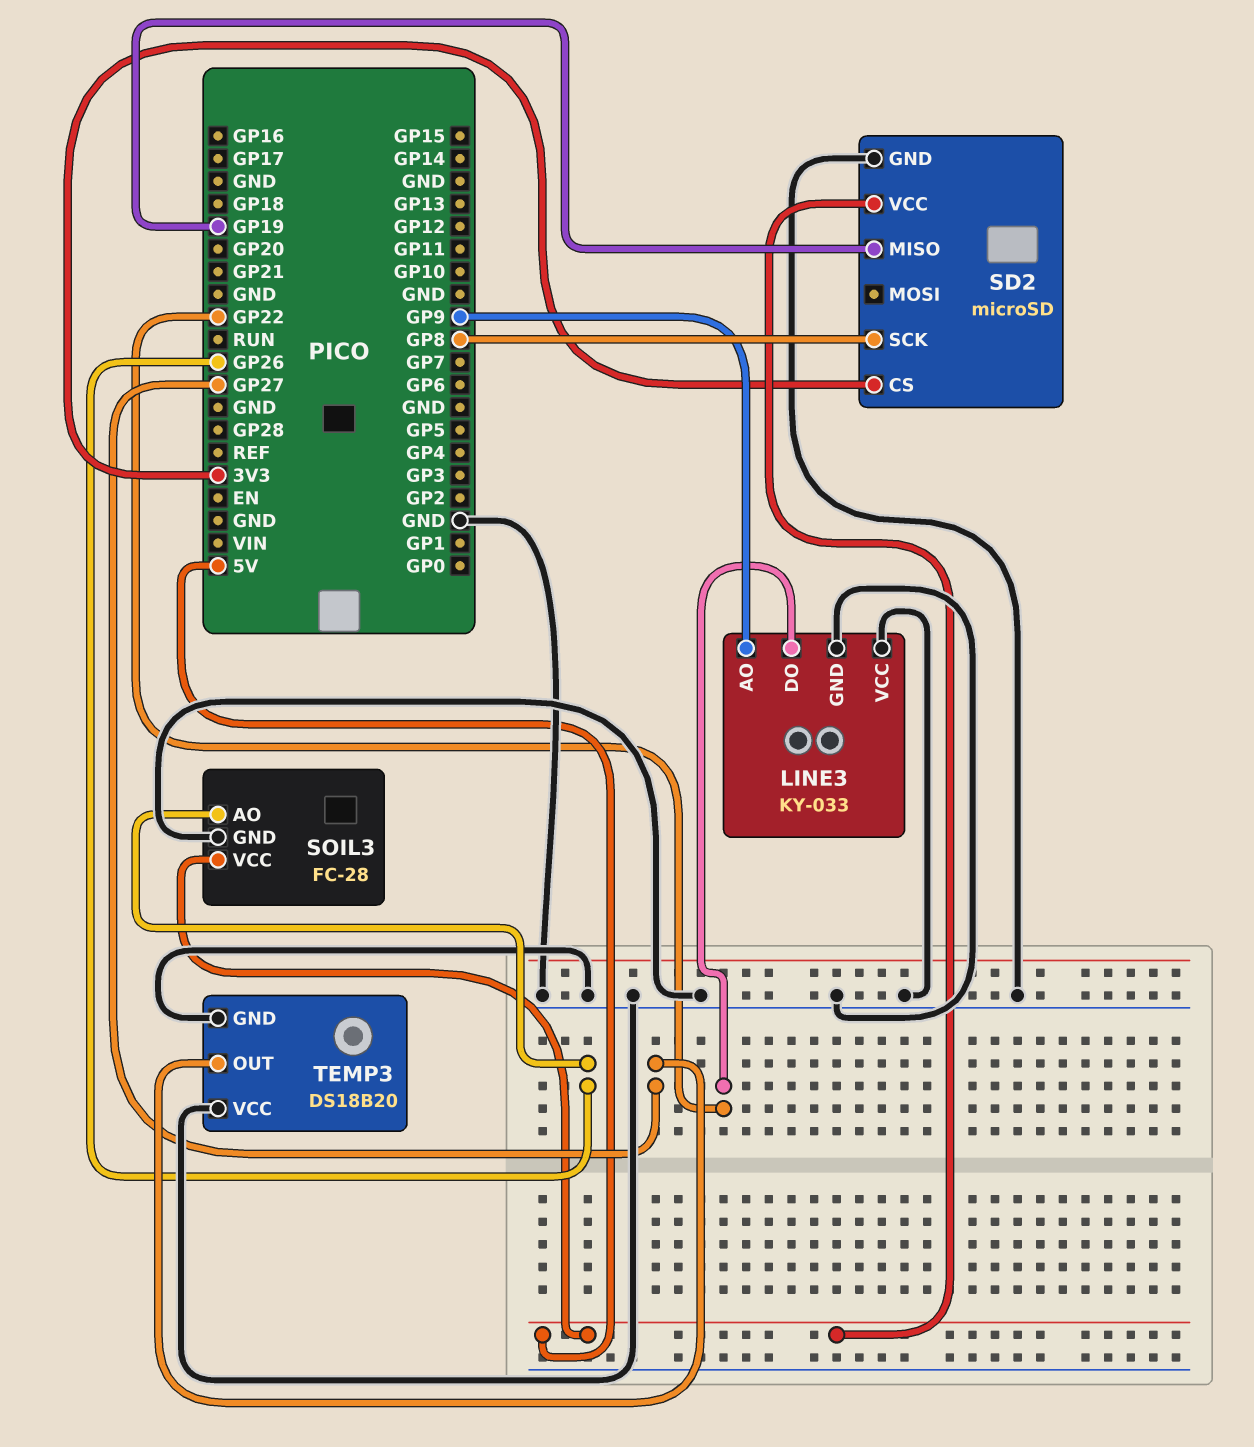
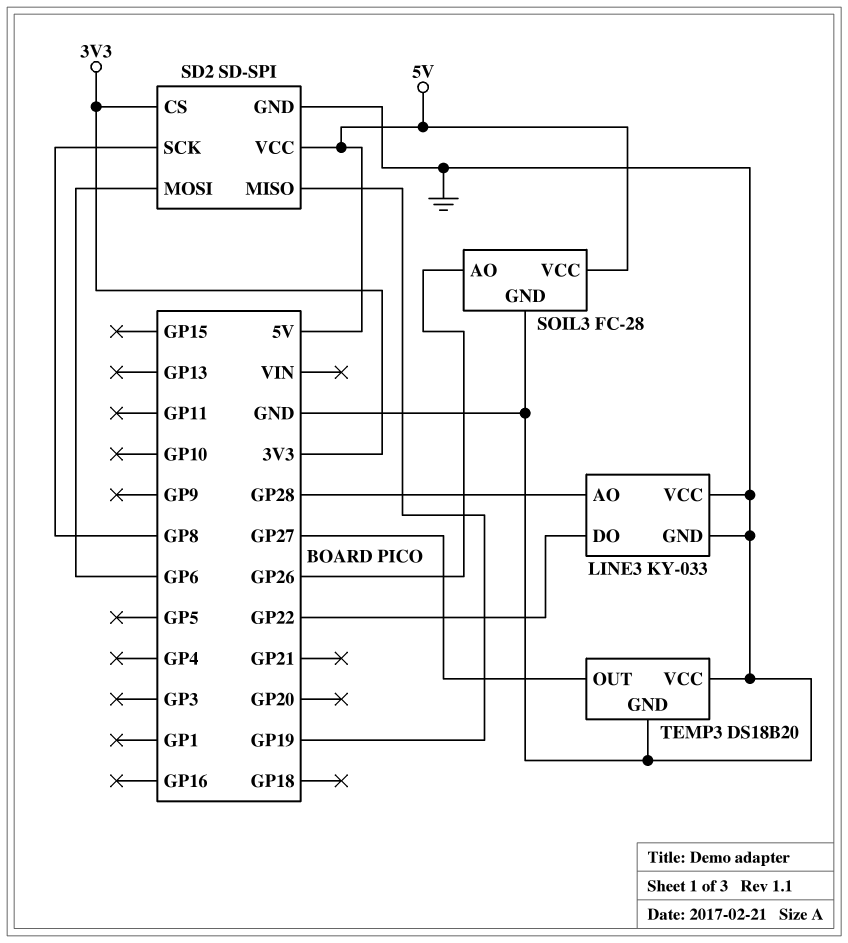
LINE3 pin AO: GP9 -> GP28
SD2: microSD -> SD-SPI
SD2 pin MOSI: none -> GP6

